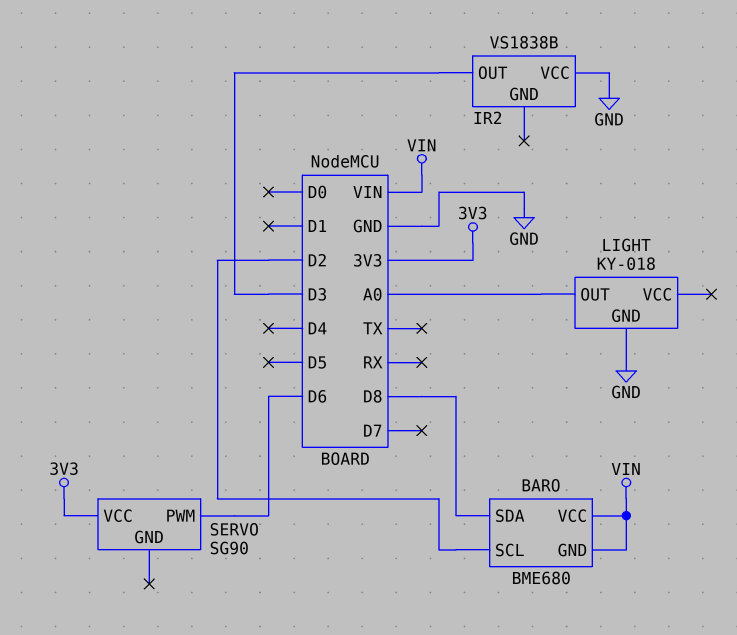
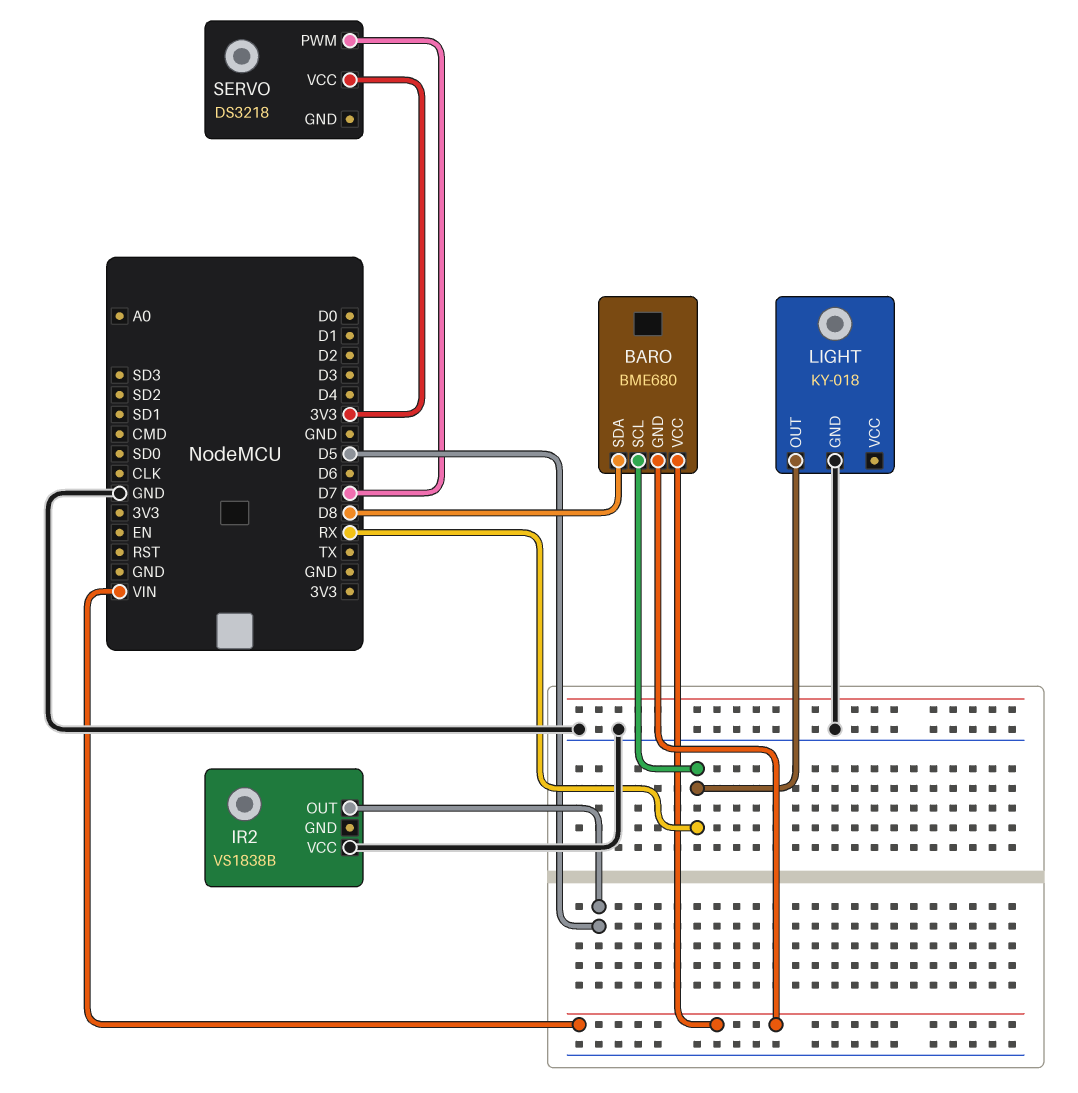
BARO pin SCL: D2 -> RX
IR2 pin OUT: D3 -> D5
LIGHT pin OUT: A0 -> RX
SERVO: SG90 -> DS3218
SERVO pin PWM: D6 -> D7

